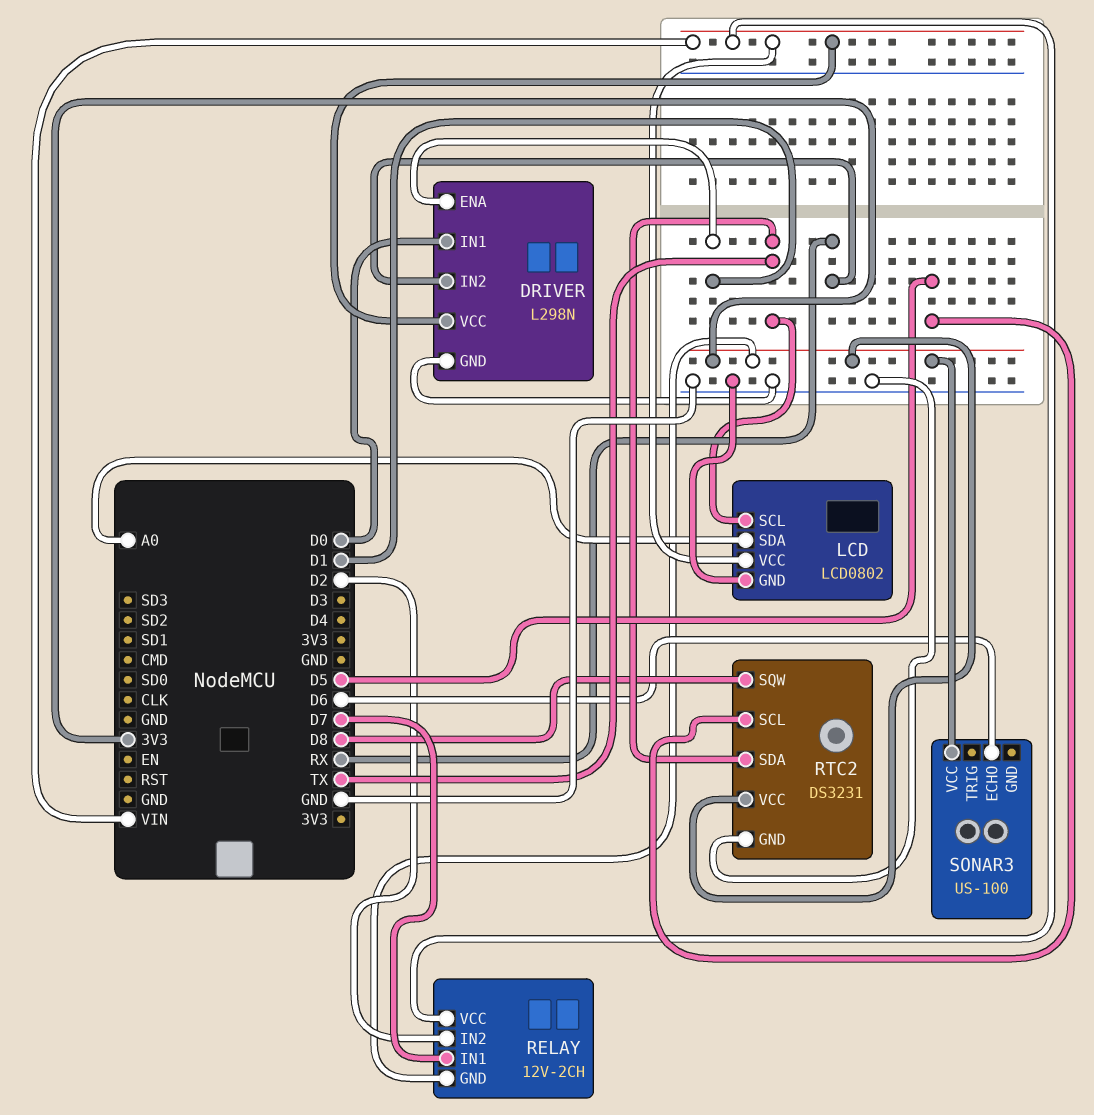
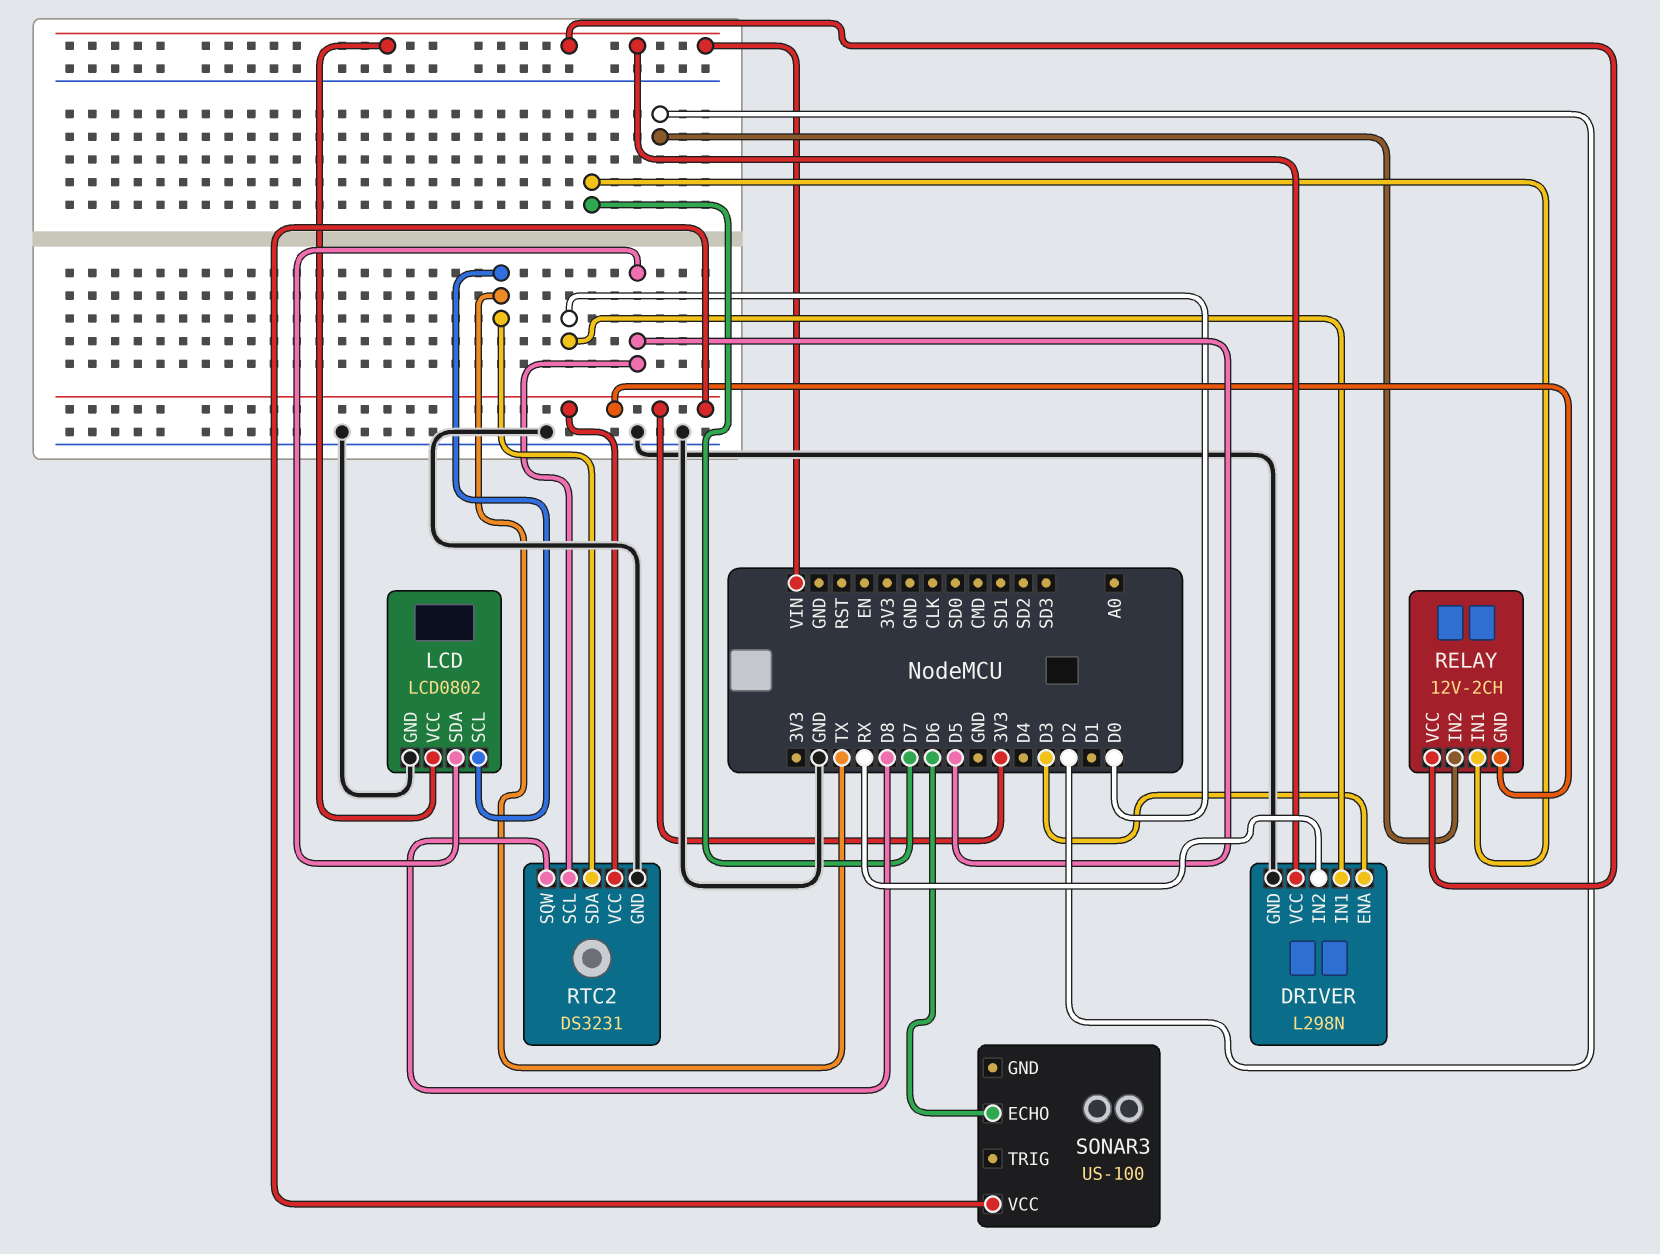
DRIVER pin ENA: D1 -> D3
LCD pin SDA: A0 -> D5

